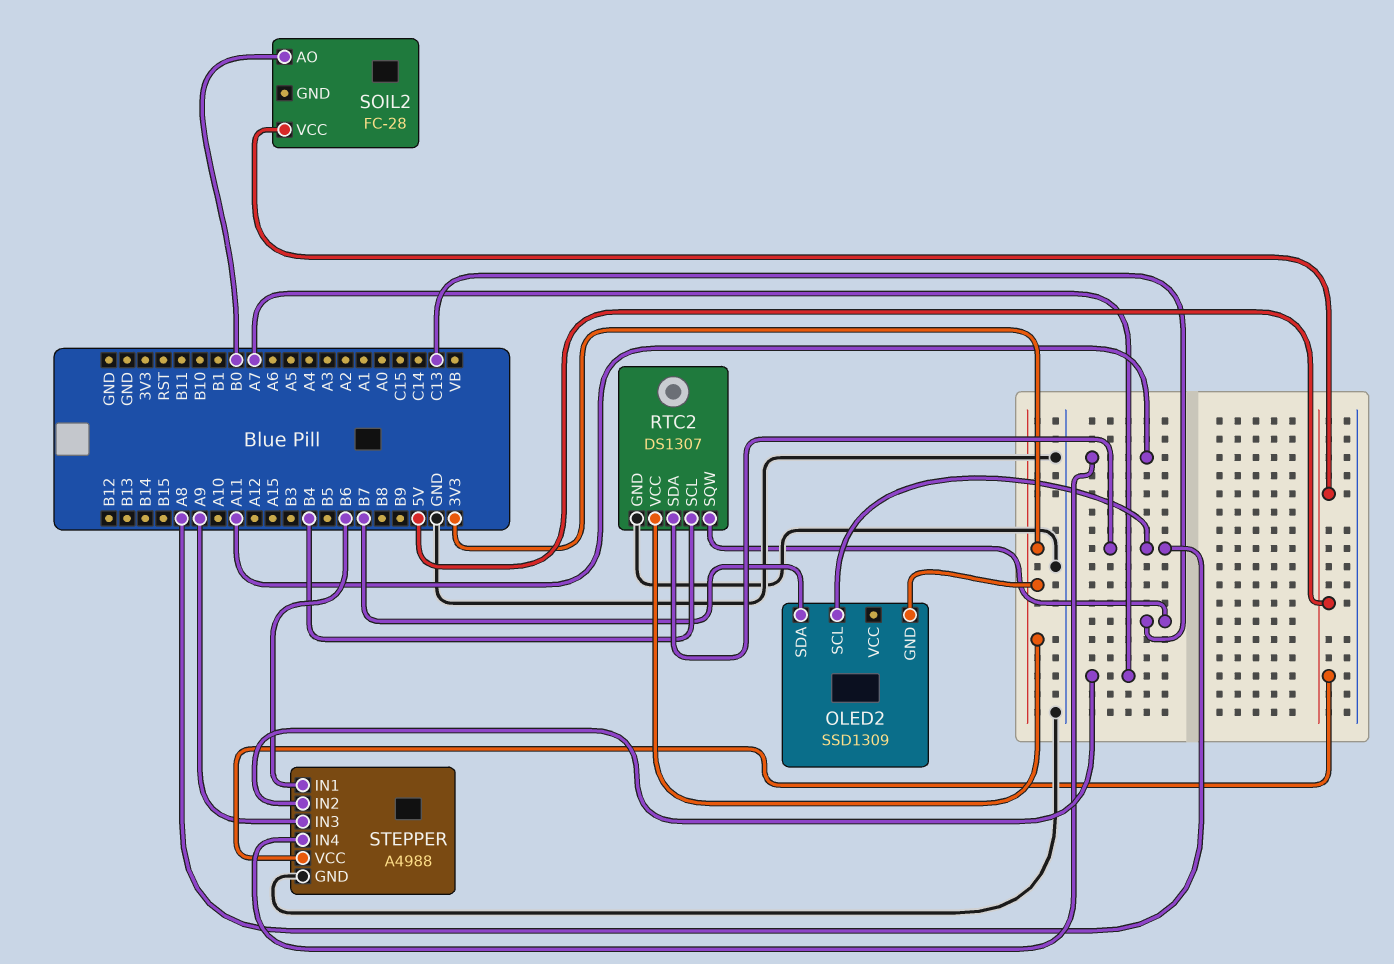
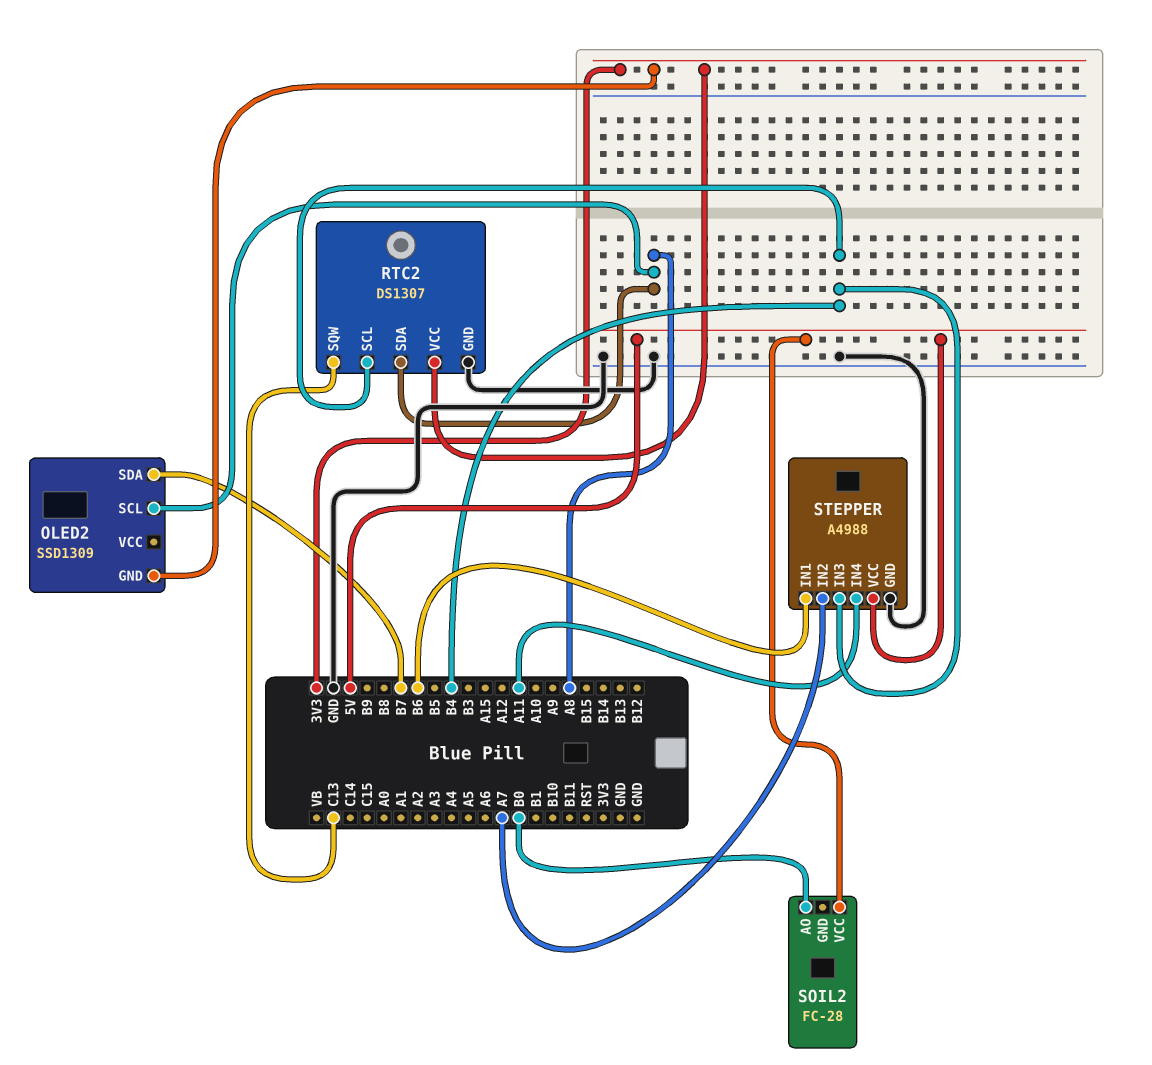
STEPPER pin IN3: A9 -> B4

